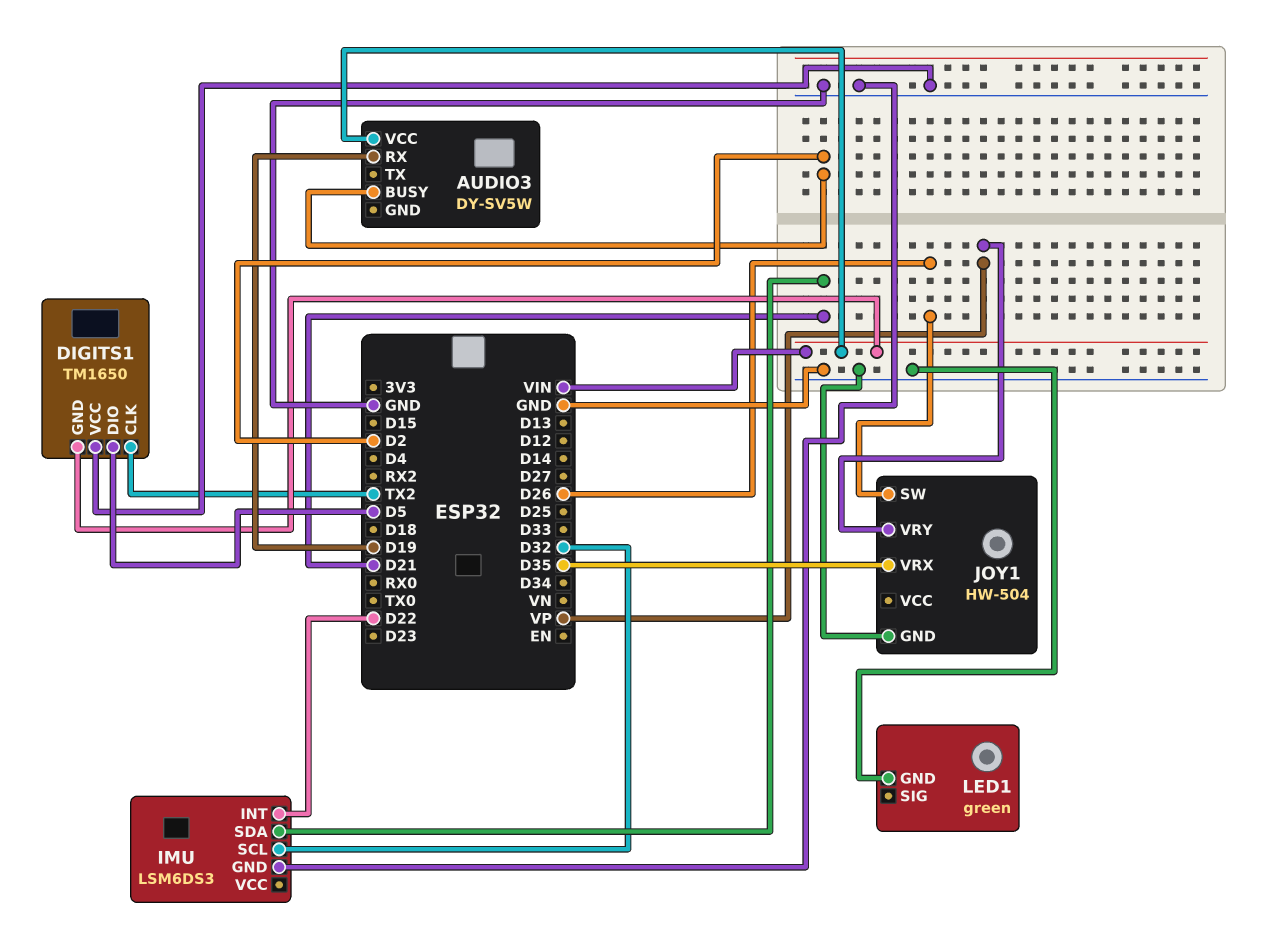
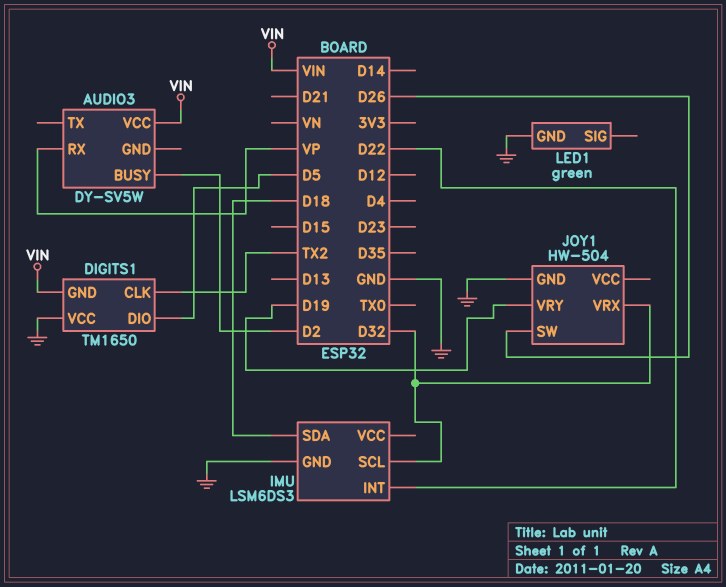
AUDIO3 pin RX: D19 -> VP
IMU pin SDA: D21 -> D18
JOY1 pin VRX: D35 -> D32
JOY1 pin VRY: VP -> D19

